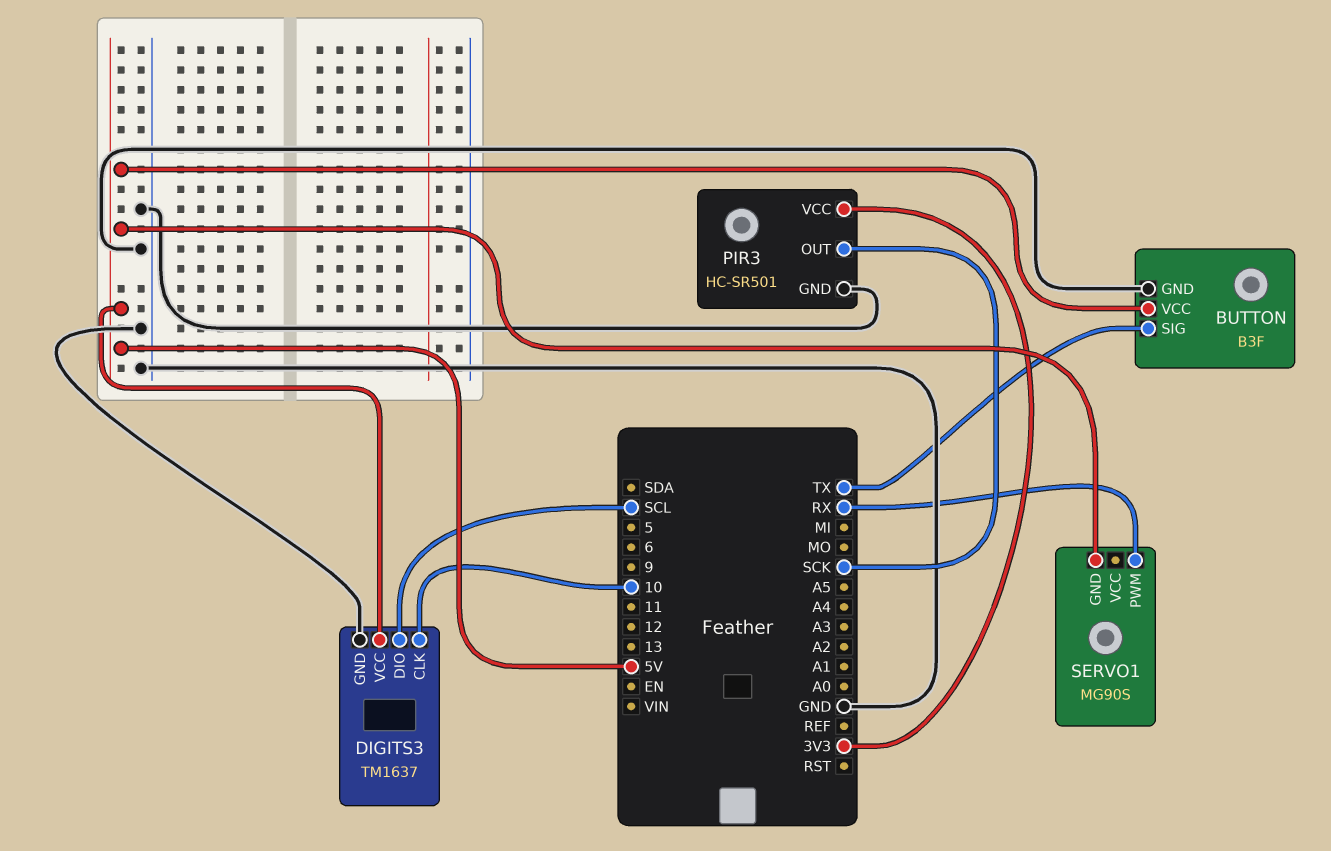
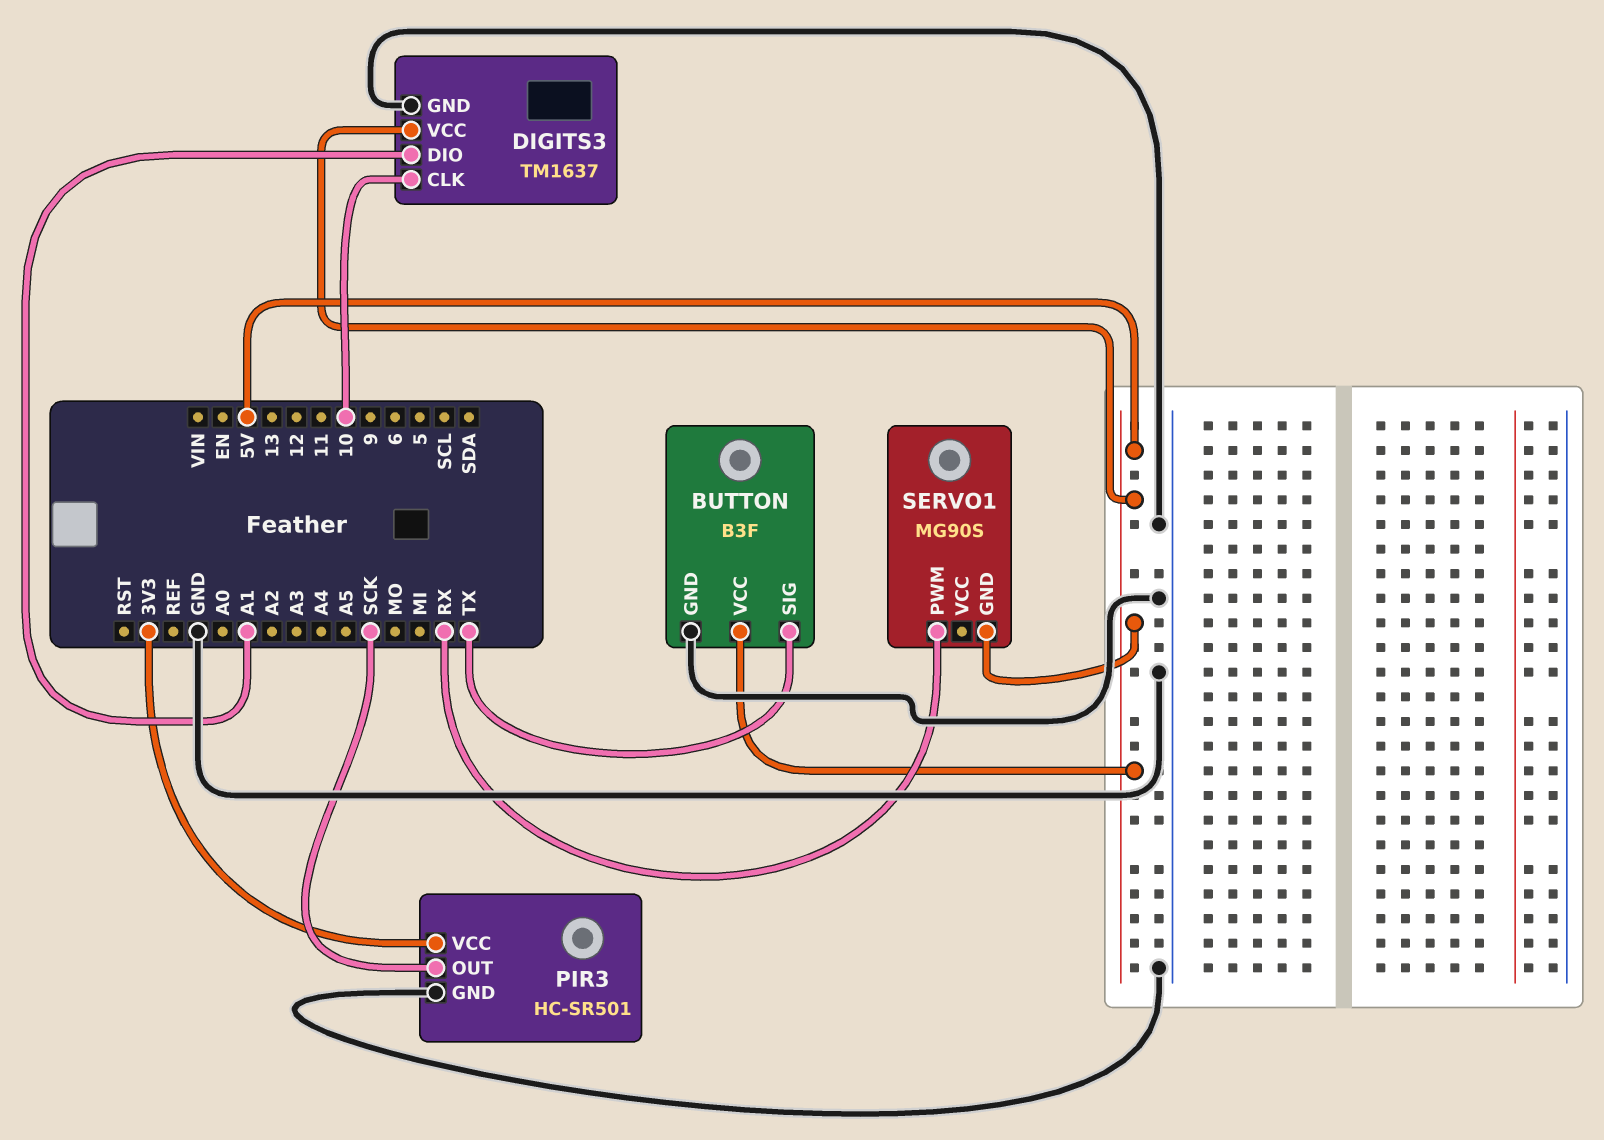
DIGITS3 pin DIO: SCL -> A1

